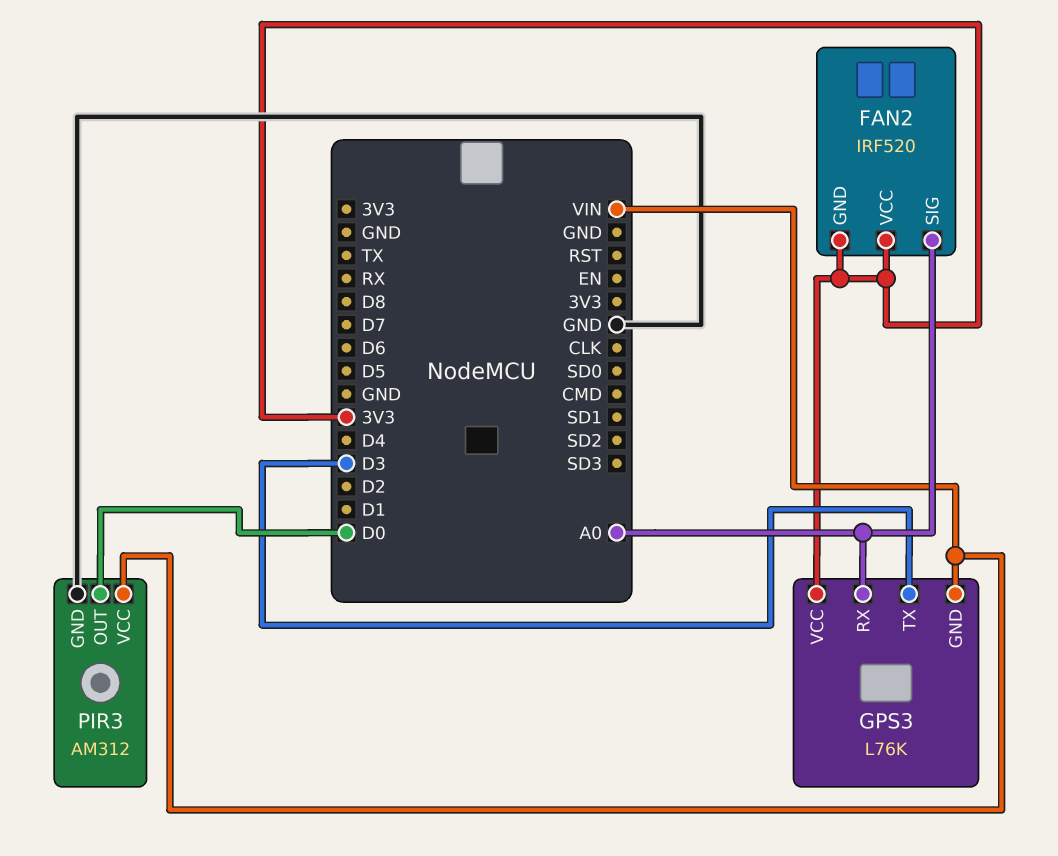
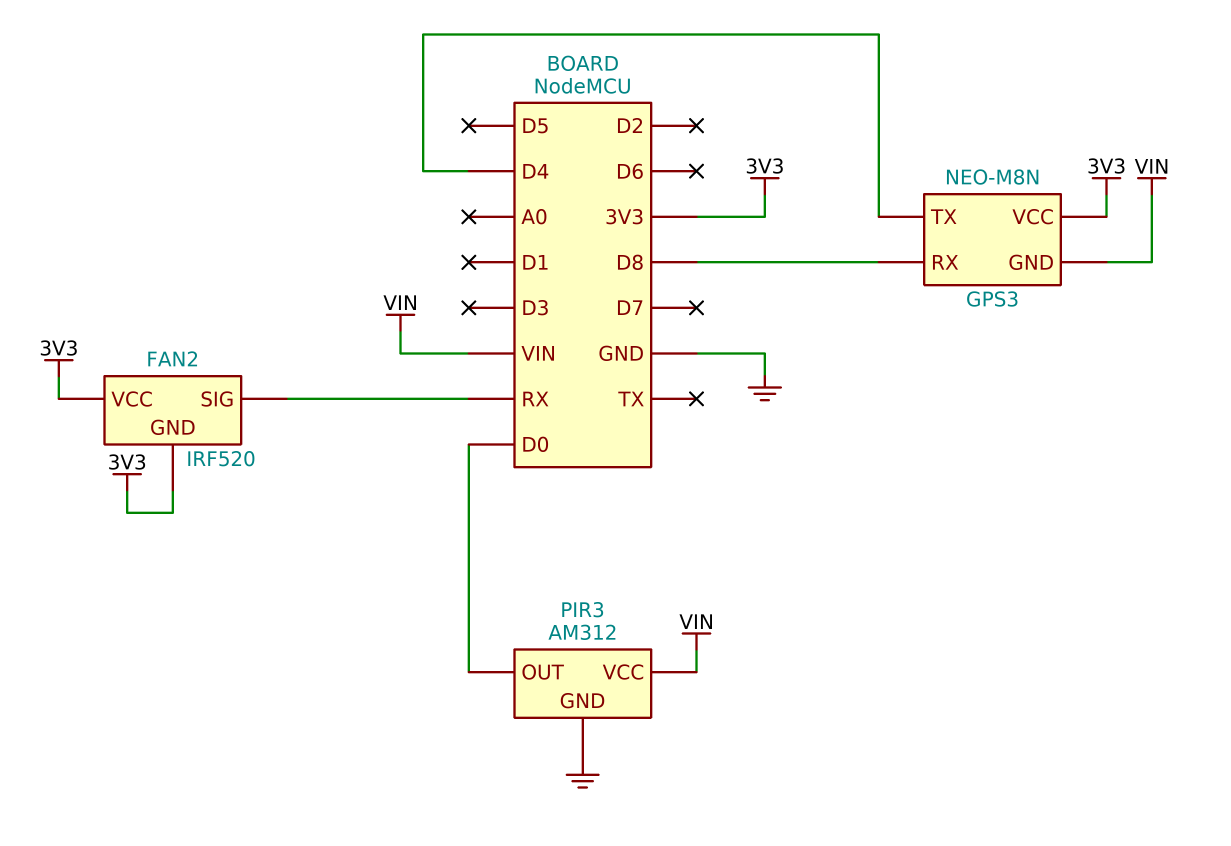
FAN2 pin SIG: A0 -> RX
GPS3: L76K -> NEO-M8N
GPS3 pin RX: A0 -> D8
GPS3 pin TX: D3 -> D4

